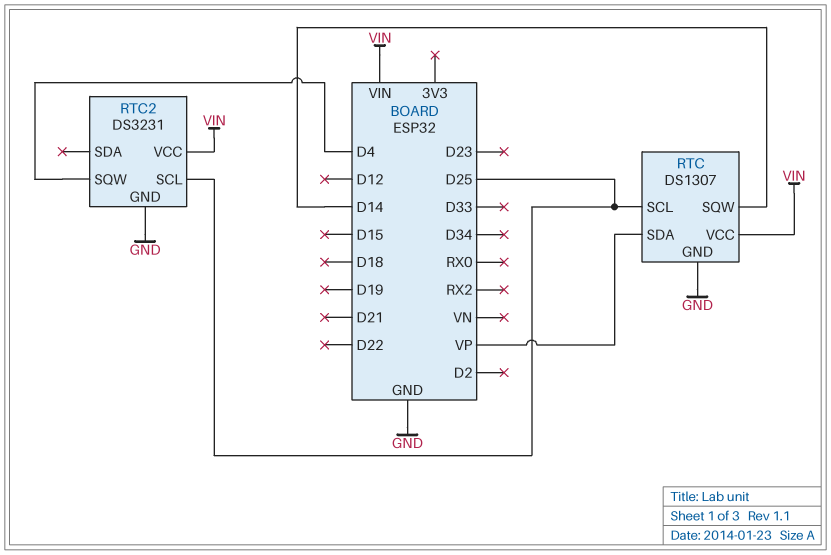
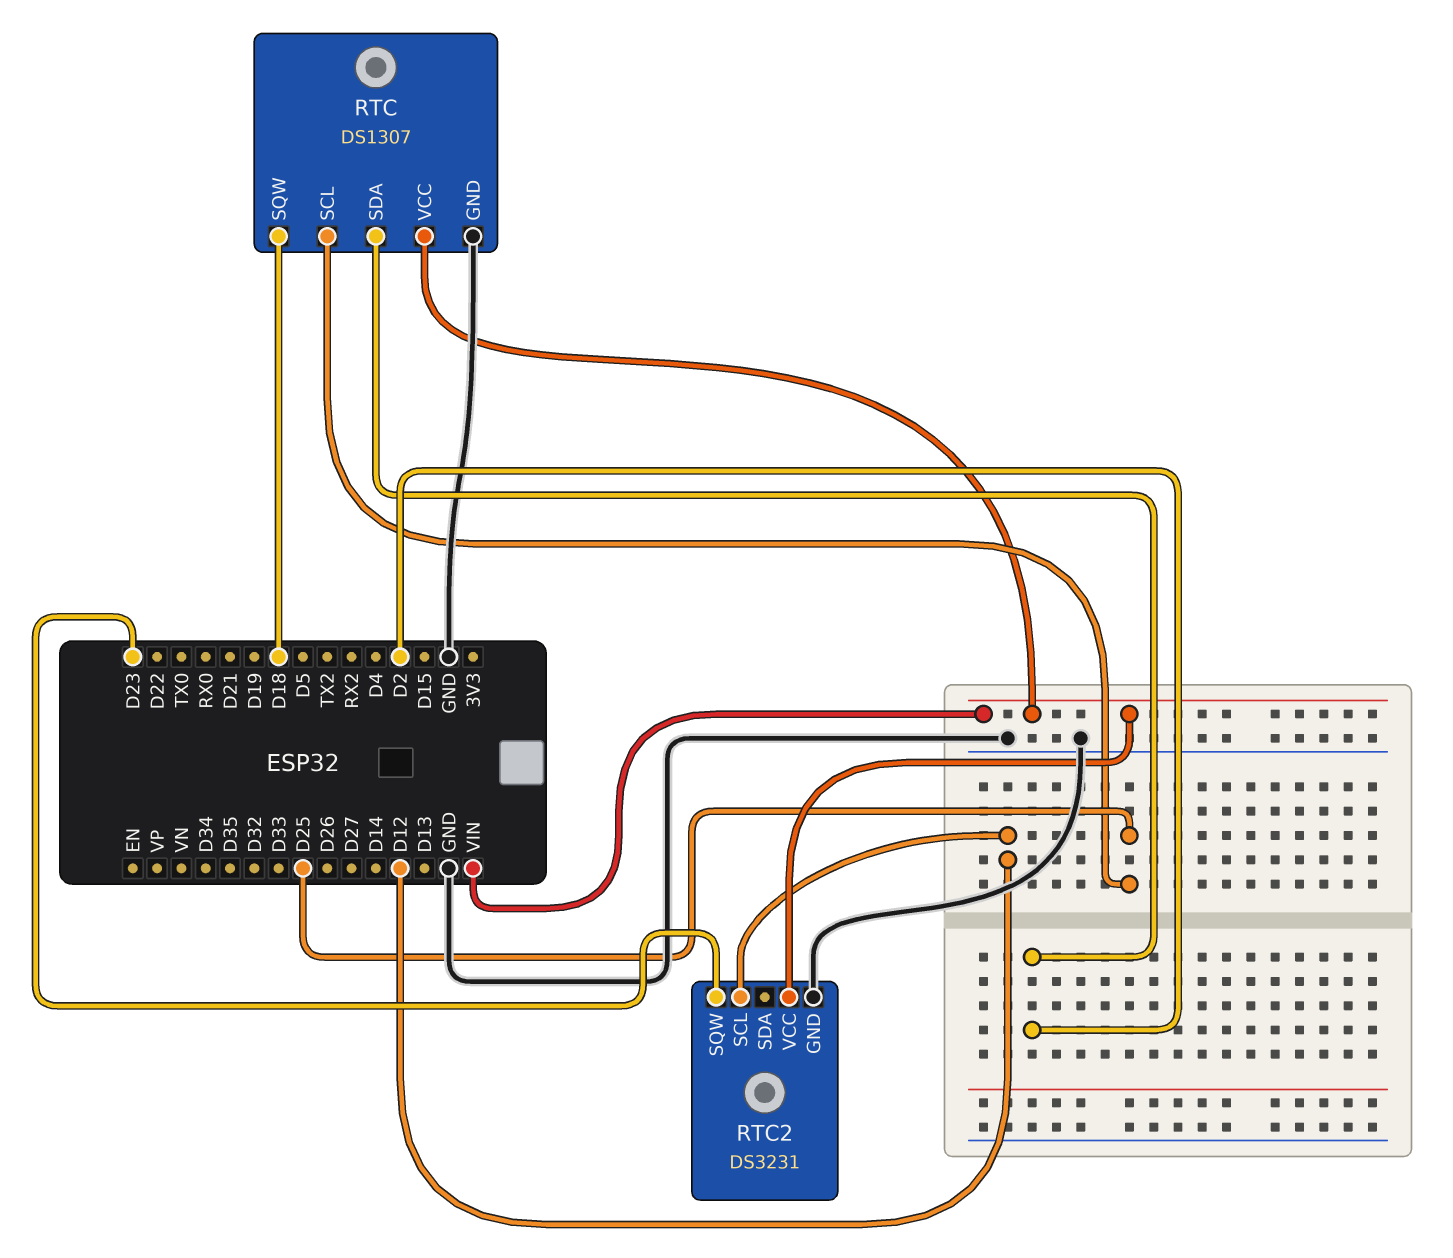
RTC pin SDA: VP -> D2
RTC pin SQW: D14 -> D18
RTC2 pin SCL: D25 -> D12
RTC2 pin SQW: D4 -> D23

